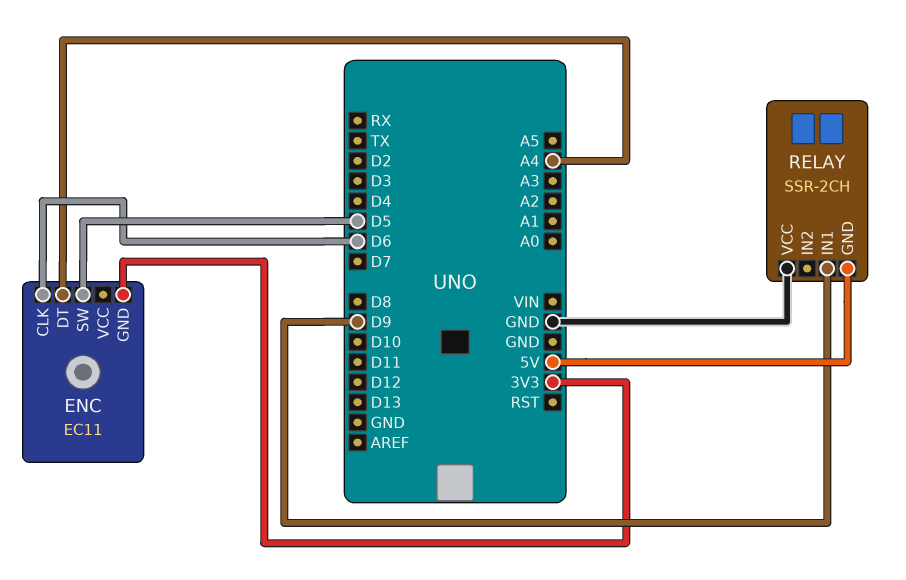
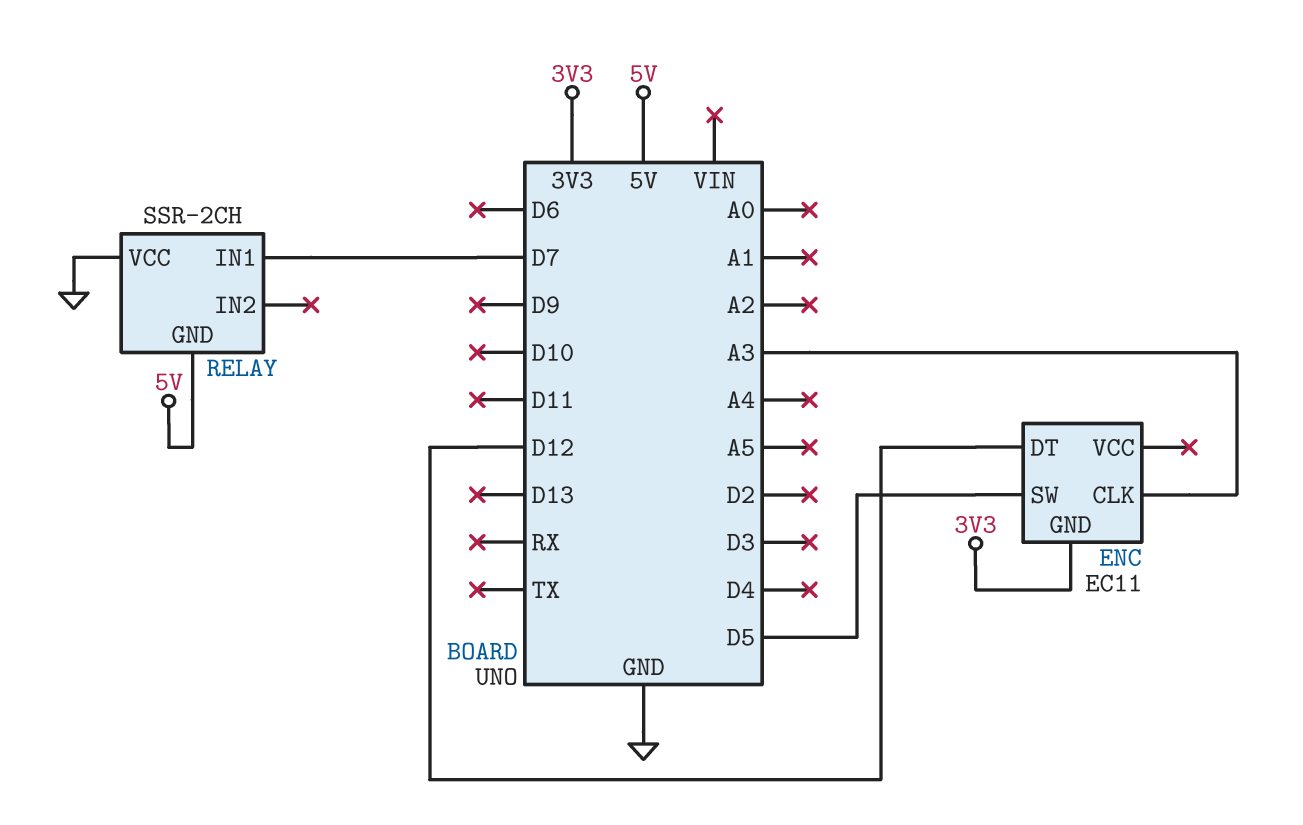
ENC pin CLK: D6 -> A3
ENC pin DT: A4 -> D12
RELAY pin IN1: D9 -> D7

